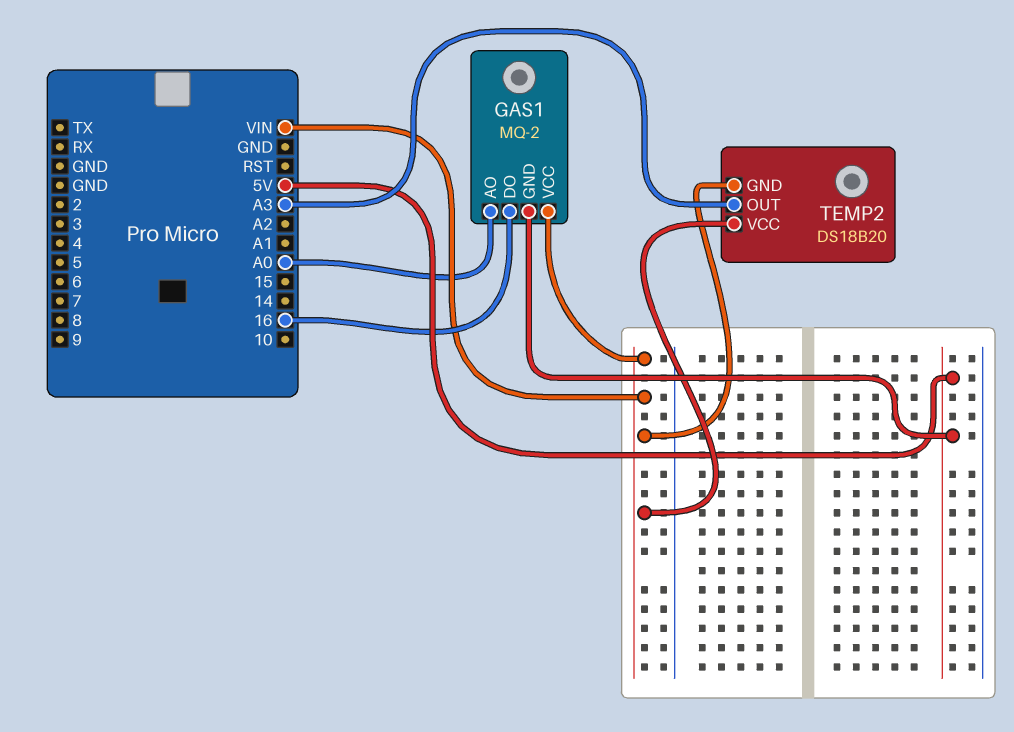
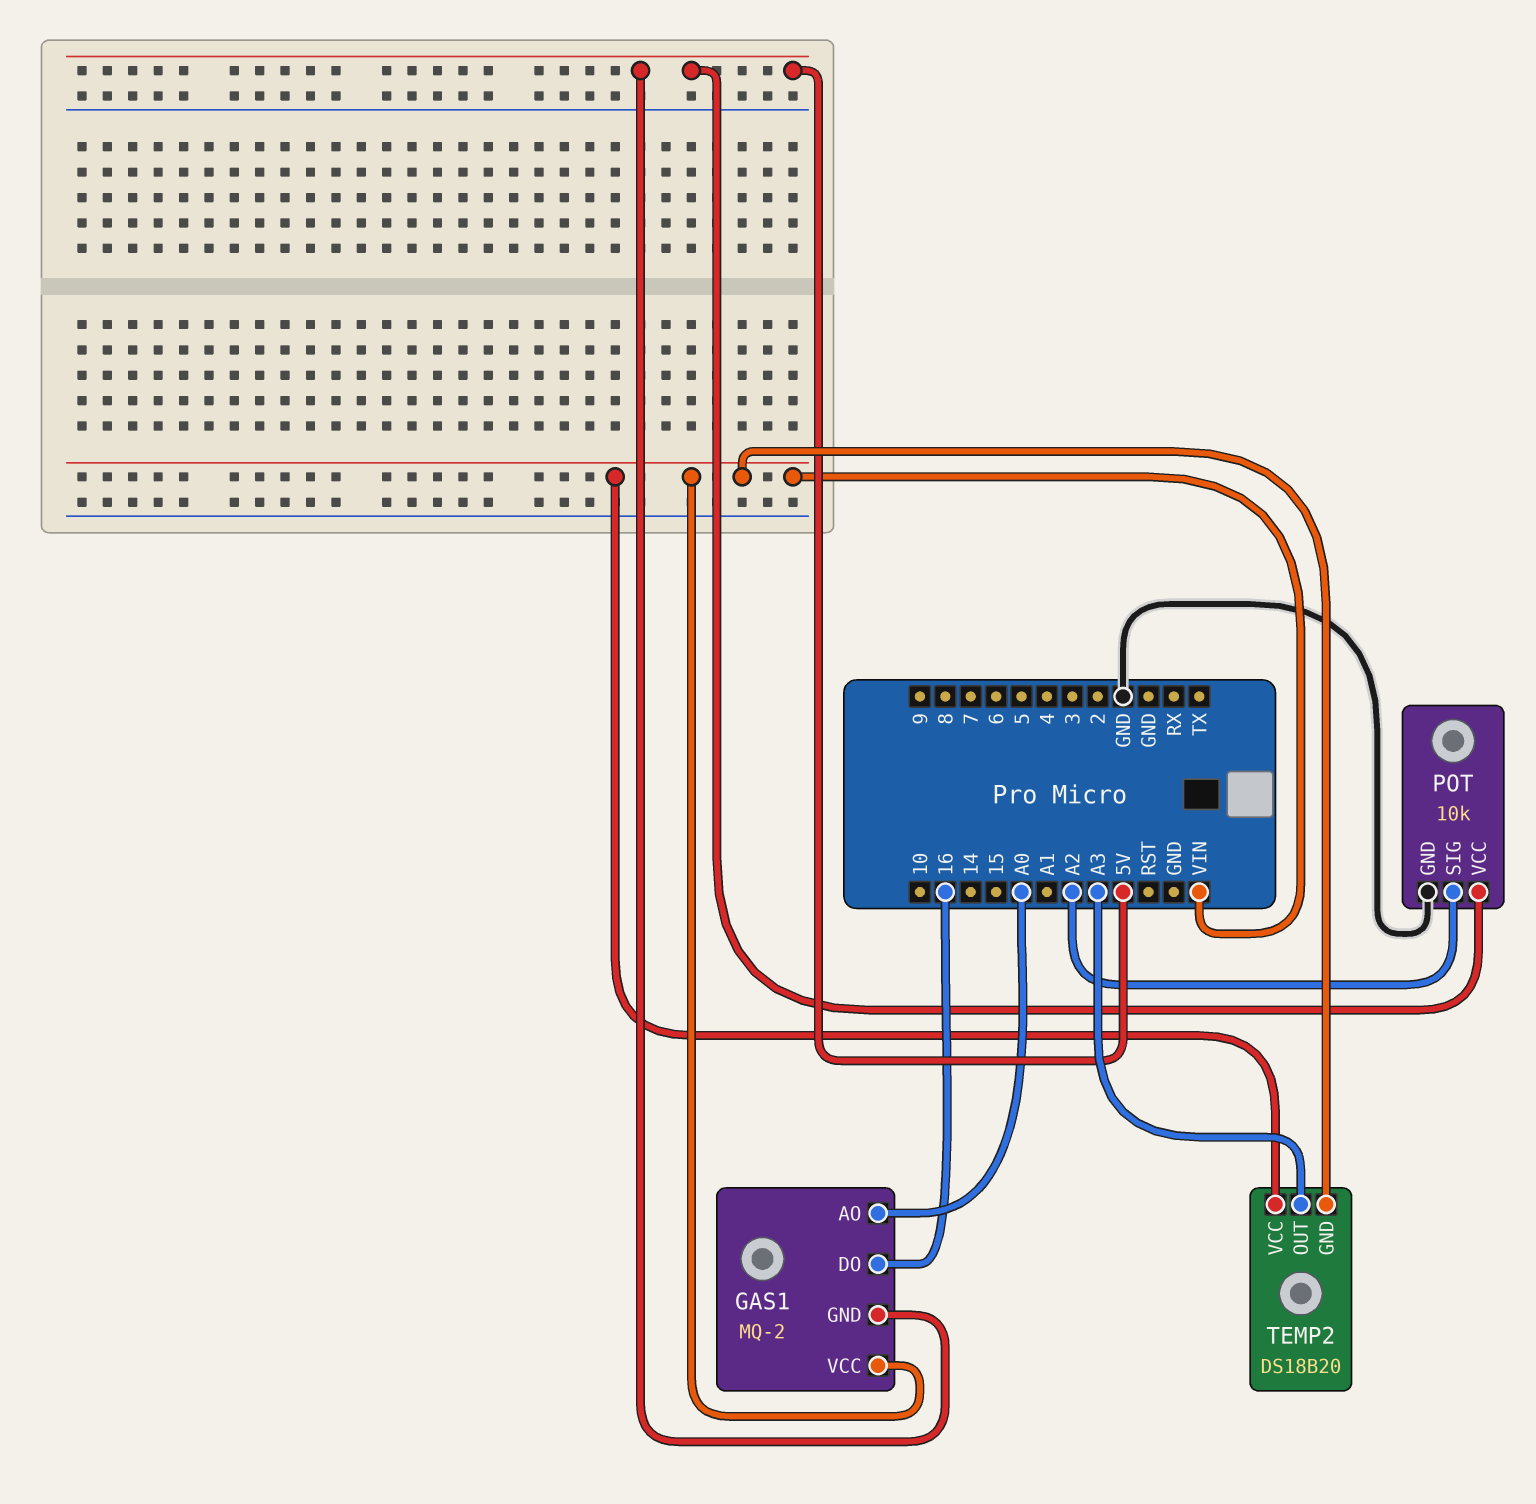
POT: none -> 10k
POT pin GND: none -> GND
POT pin SIG: none -> A2
POT pin VCC: none -> 5V

